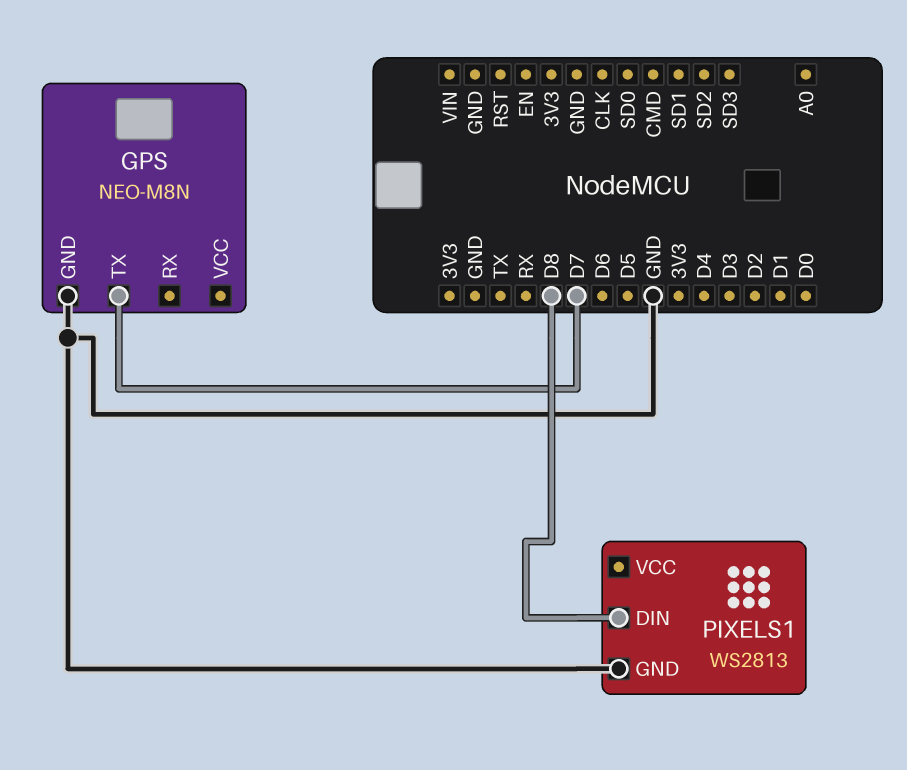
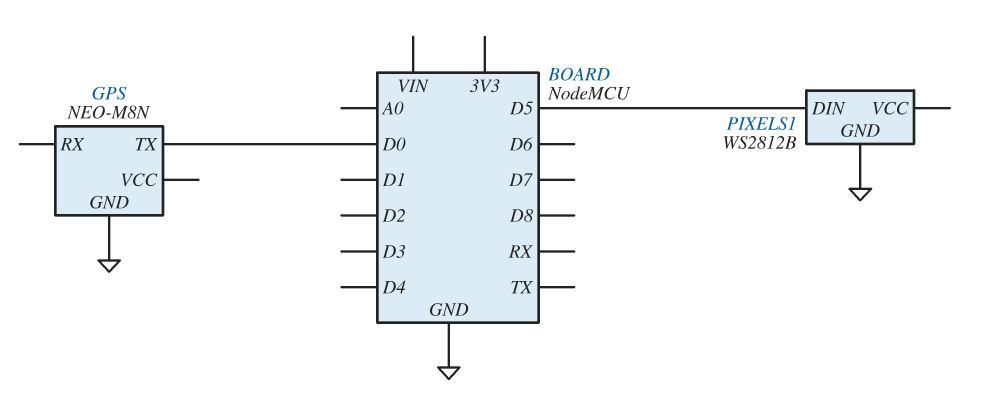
GPS pin TX: D7 -> D0
PIXELS1: WS2813 -> WS2812B
PIXELS1 pin DIN: D8 -> D5

